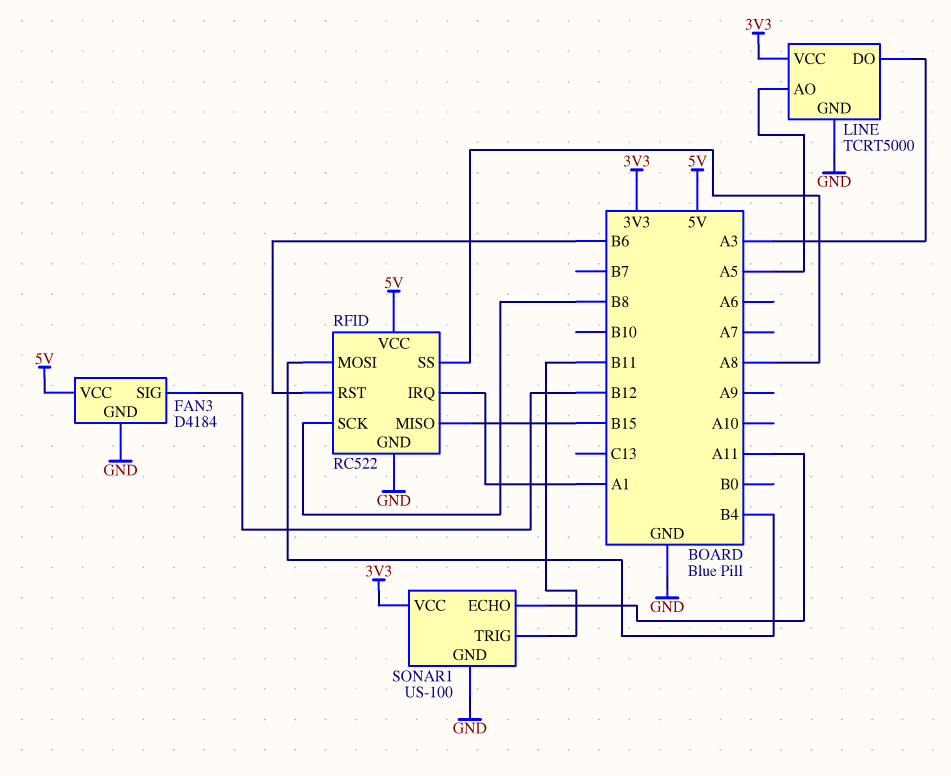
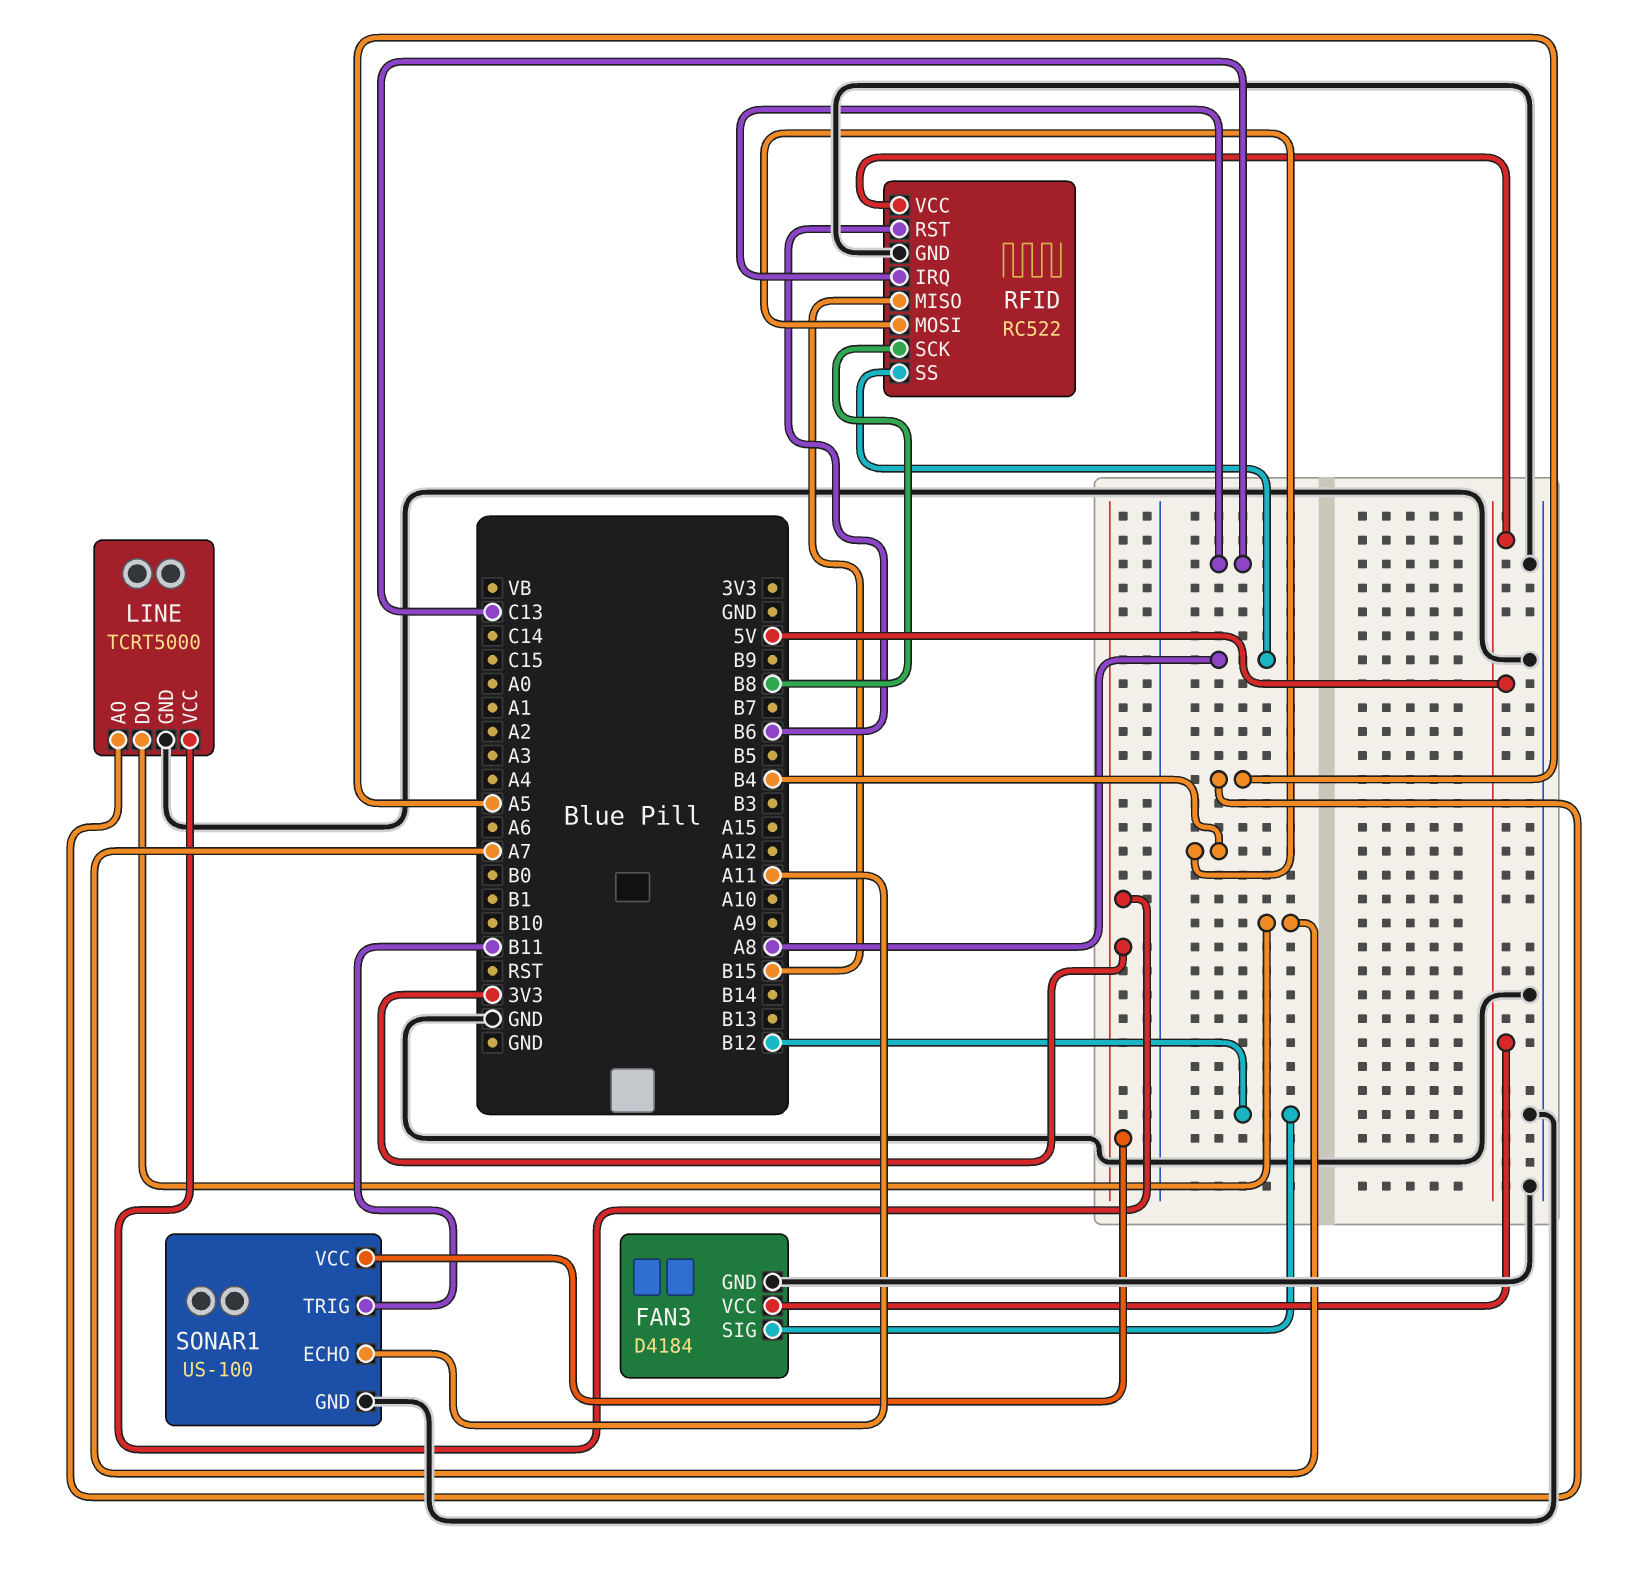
LINE pin DO: A3 -> A7
RFID pin IRQ: A1 -> C13

